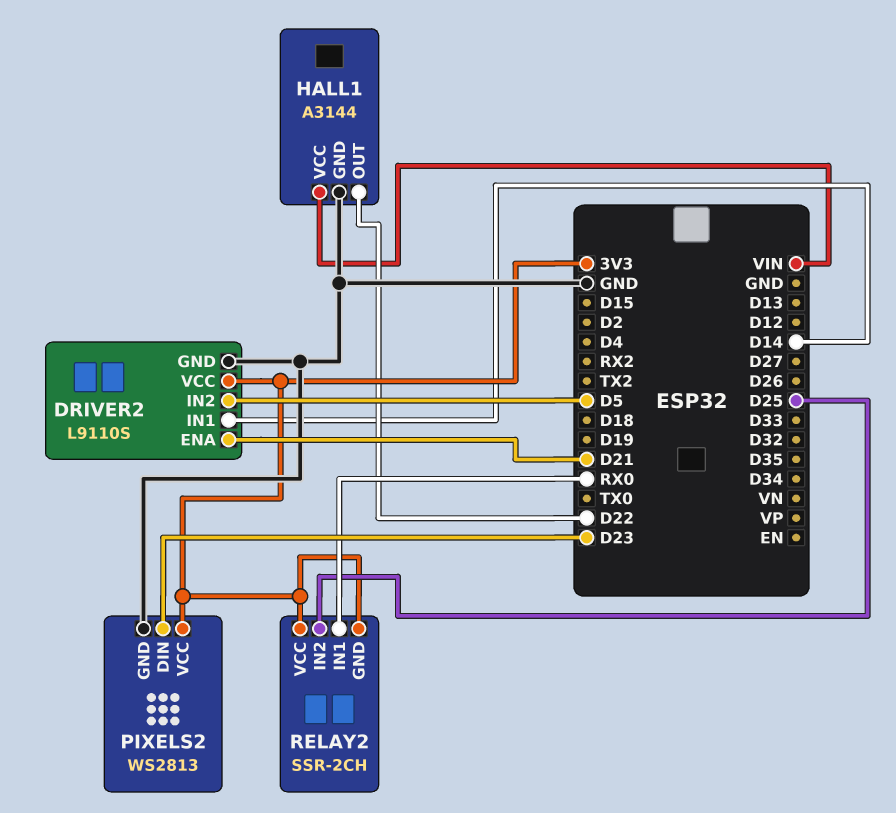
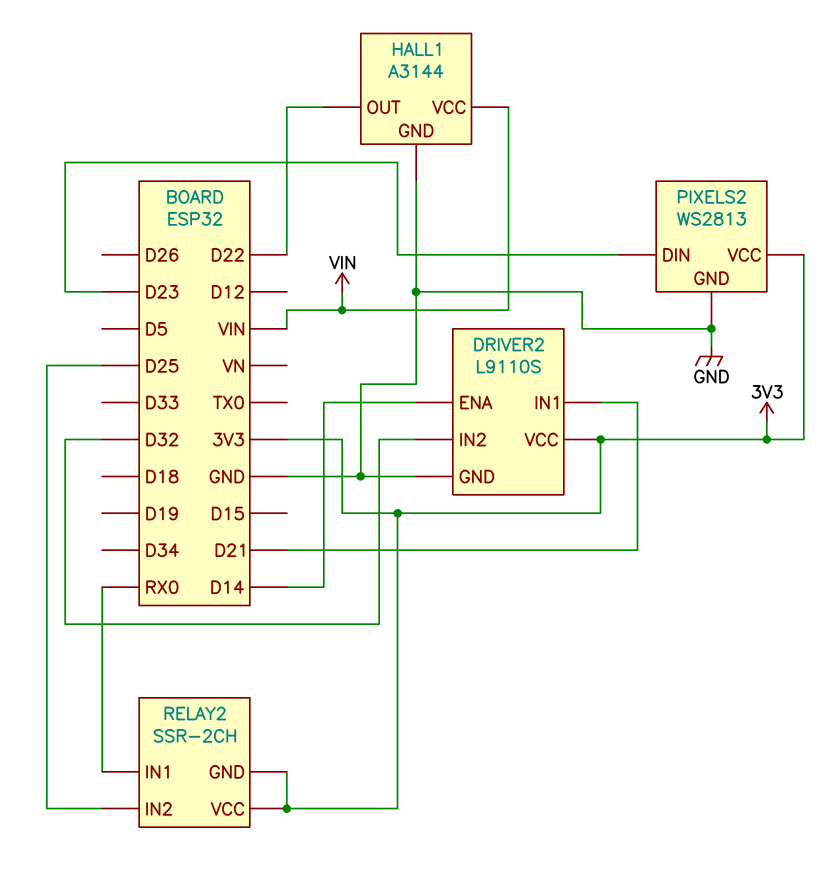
DRIVER2 pin ENA: D21 -> D14
DRIVER2 pin IN1: D14 -> D21
DRIVER2 pin IN2: D5 -> D32

